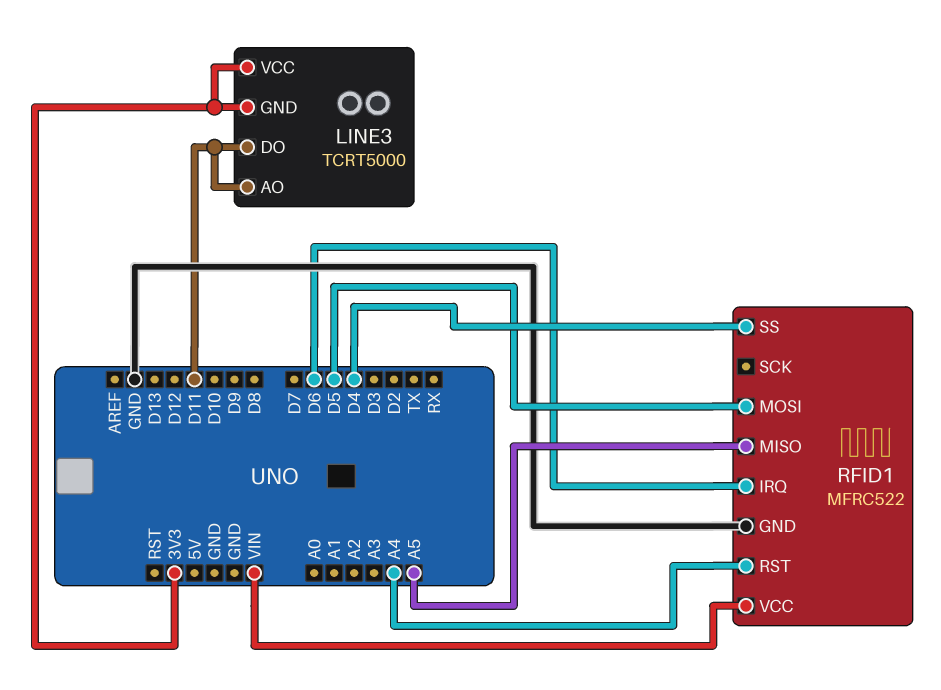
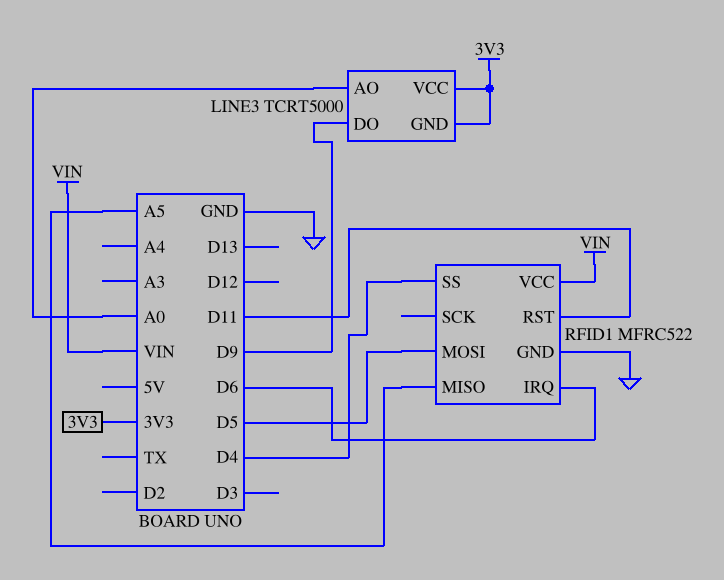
LINE3 pin AO: D11 -> A0
LINE3 pin DO: D11 -> D9
RFID1 pin RST: A4 -> D11

